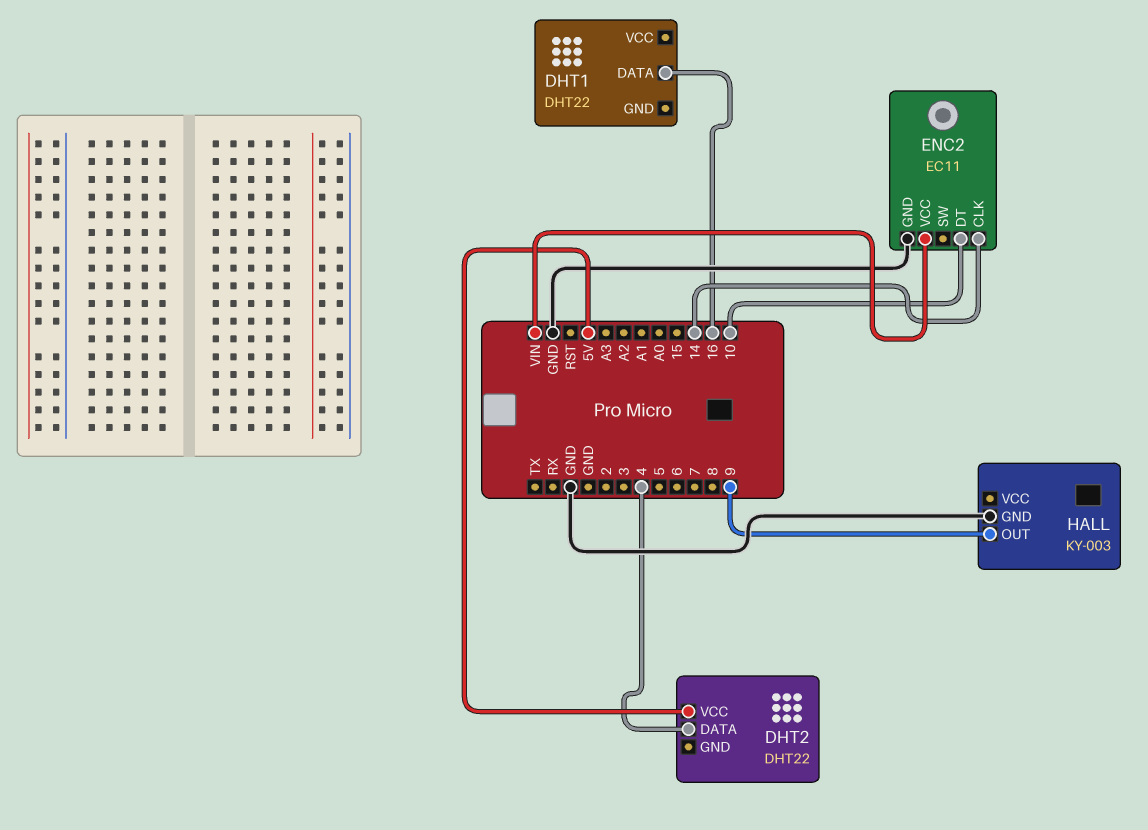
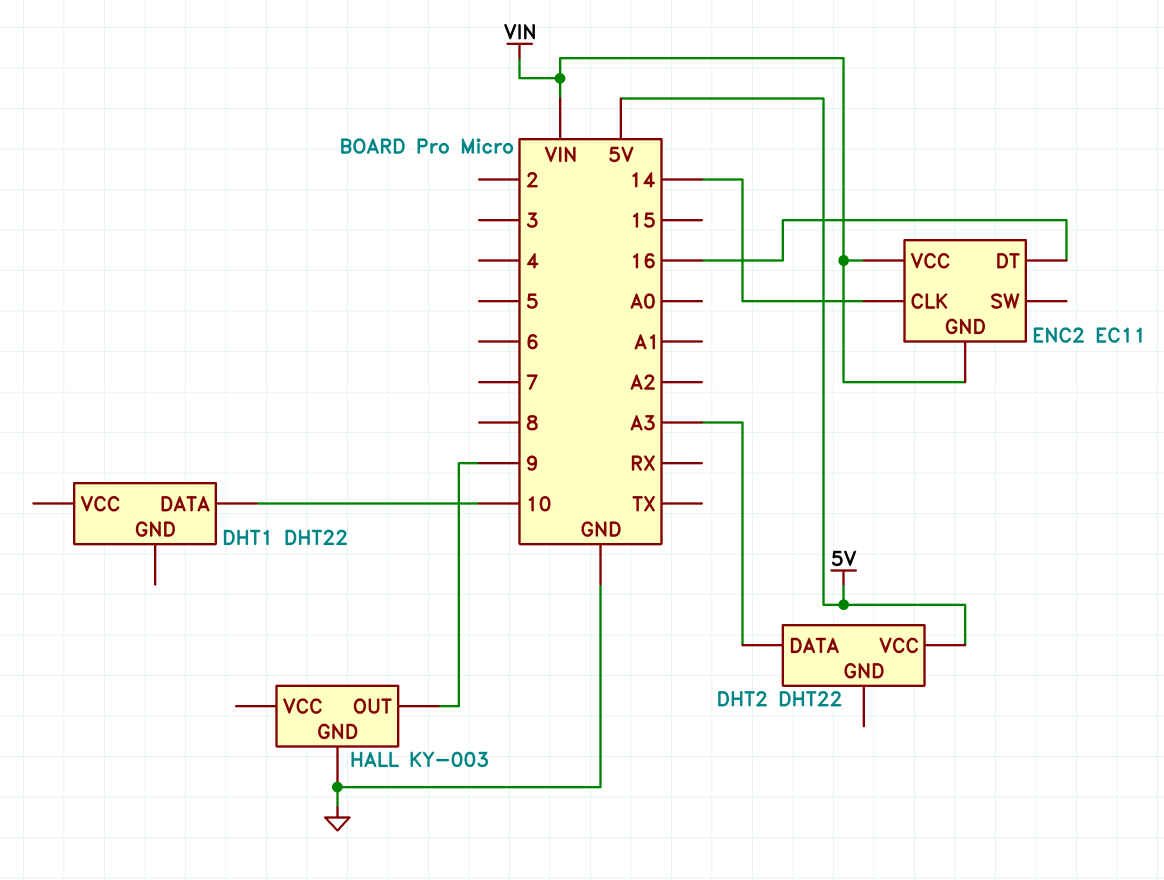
DHT1 pin DATA: 16 -> 10
DHT2 pin DATA: 4 -> A3
ENC2 pin DT: 10 -> 16
ENC2 pin GND: GND -> VIN

